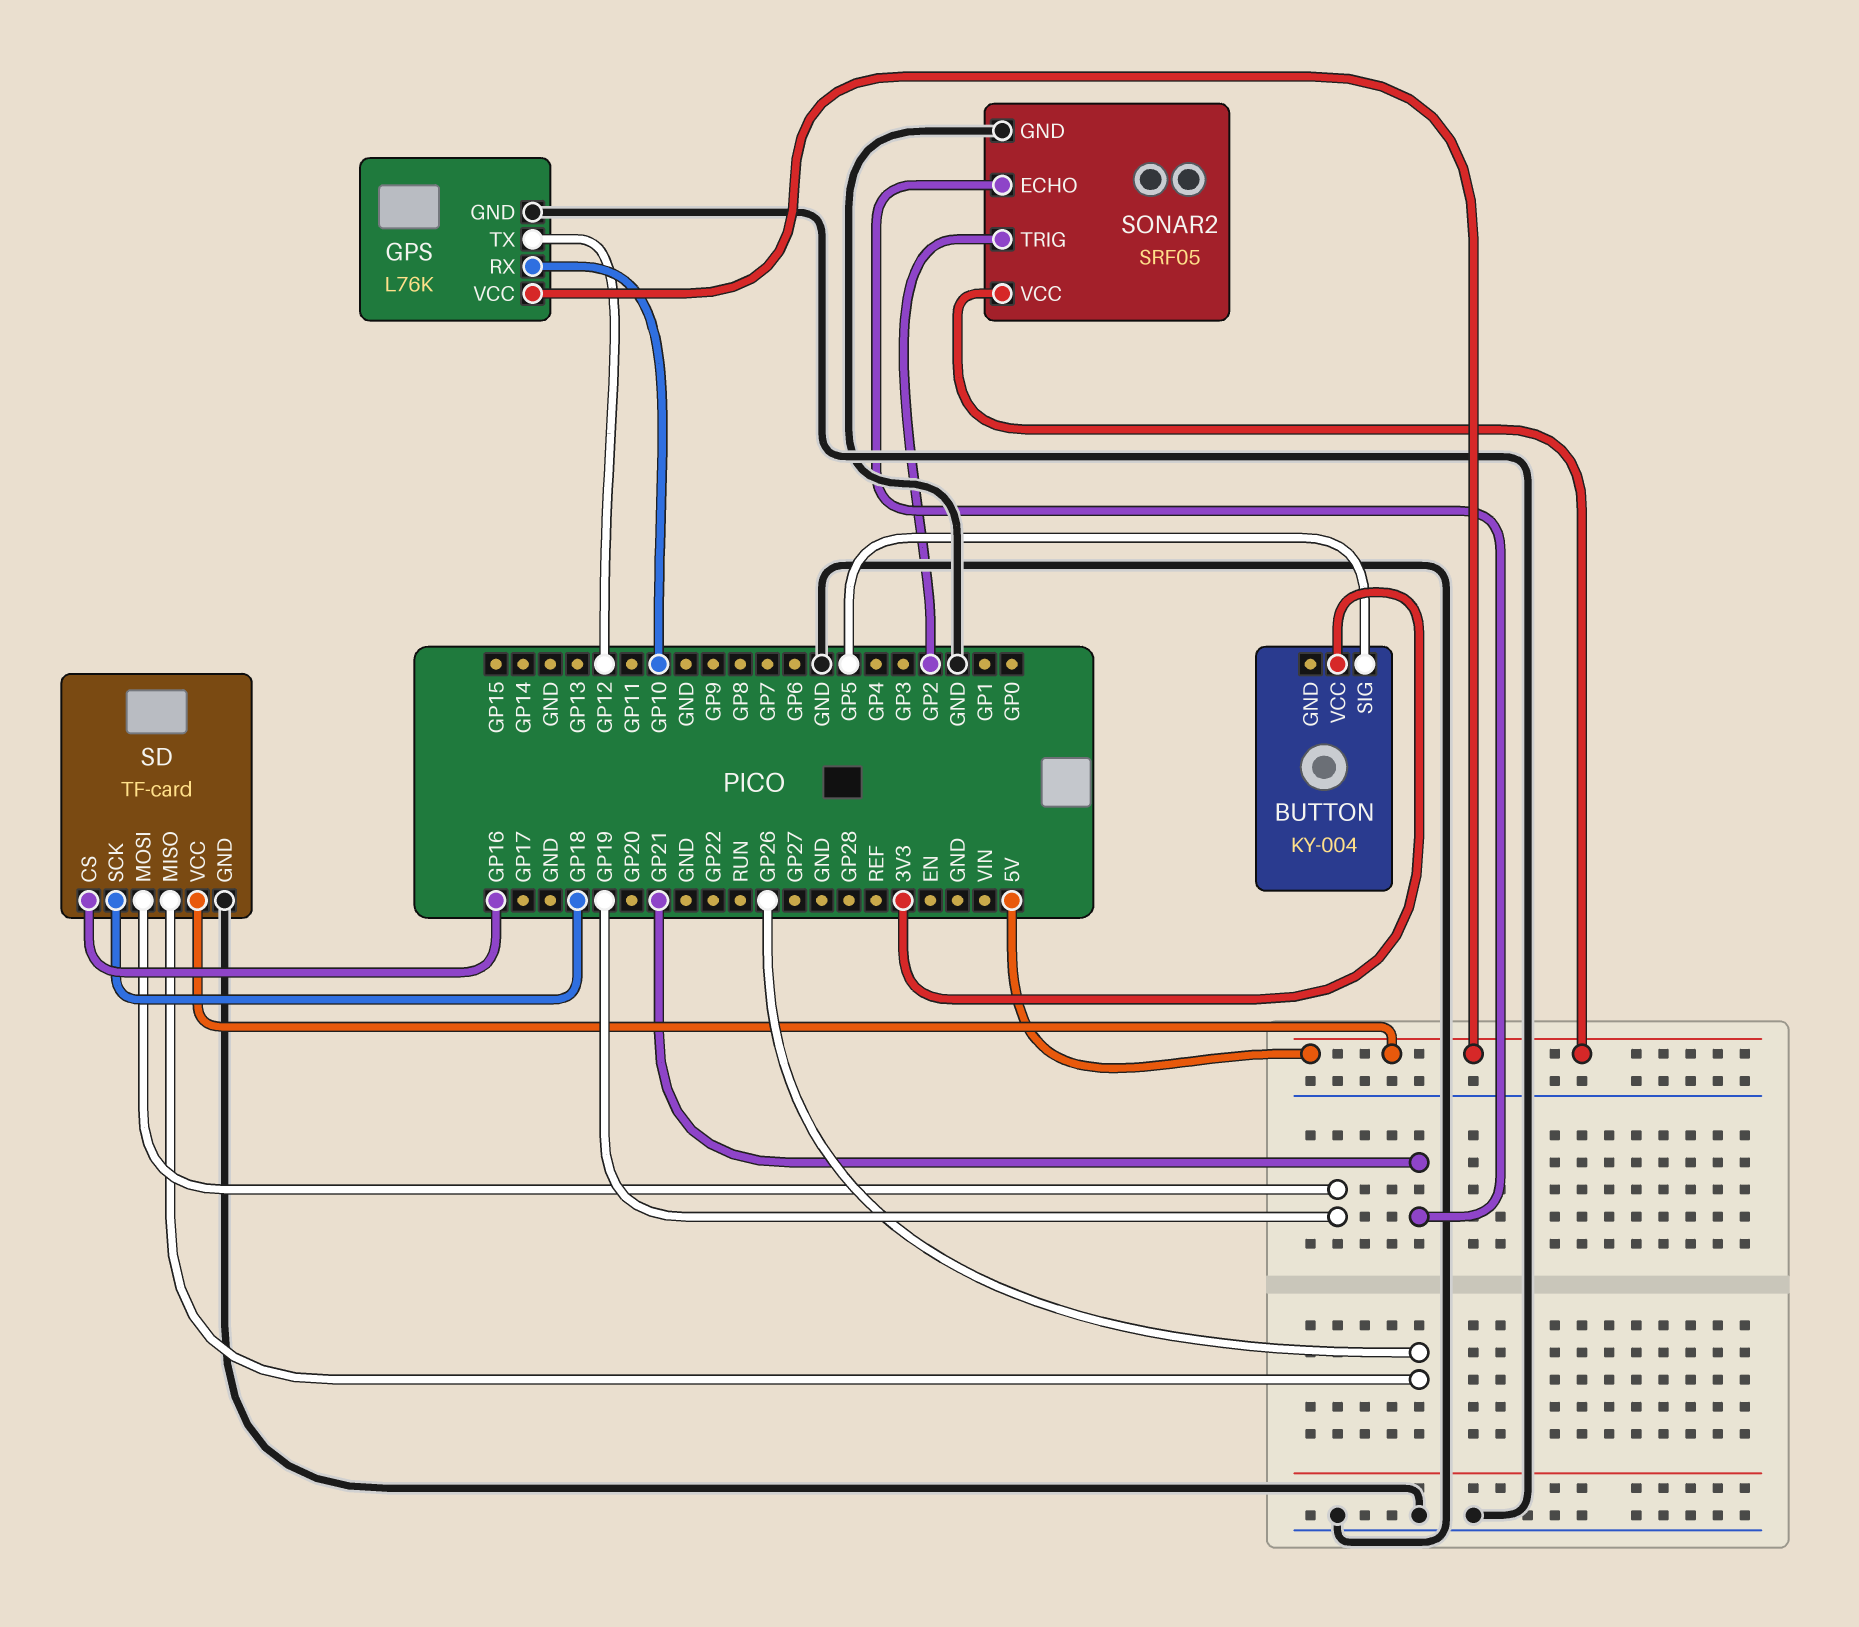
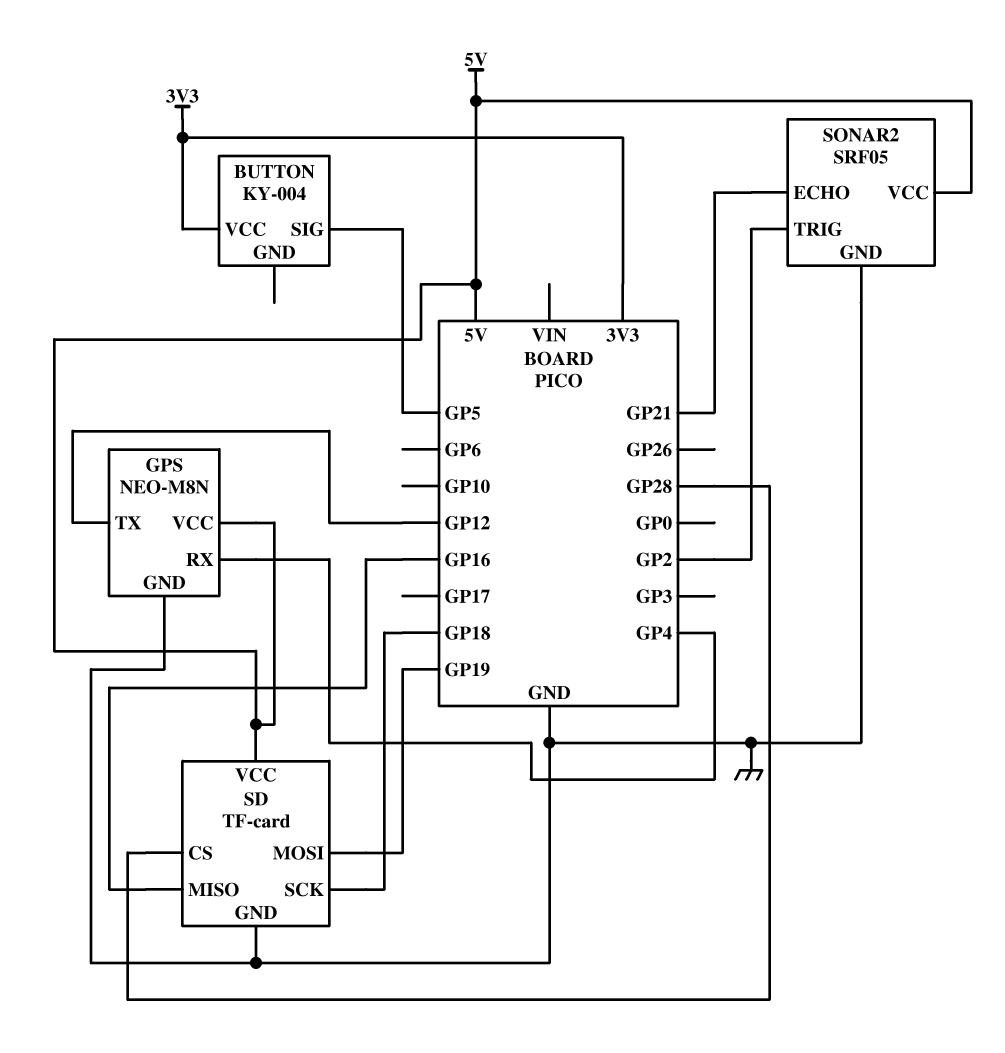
GPS: L76K -> NEO-M8N
GPS pin RX: GP10 -> GP4
SD pin CS: GP16 -> GP28
SD pin MISO: GP26 -> GP16

